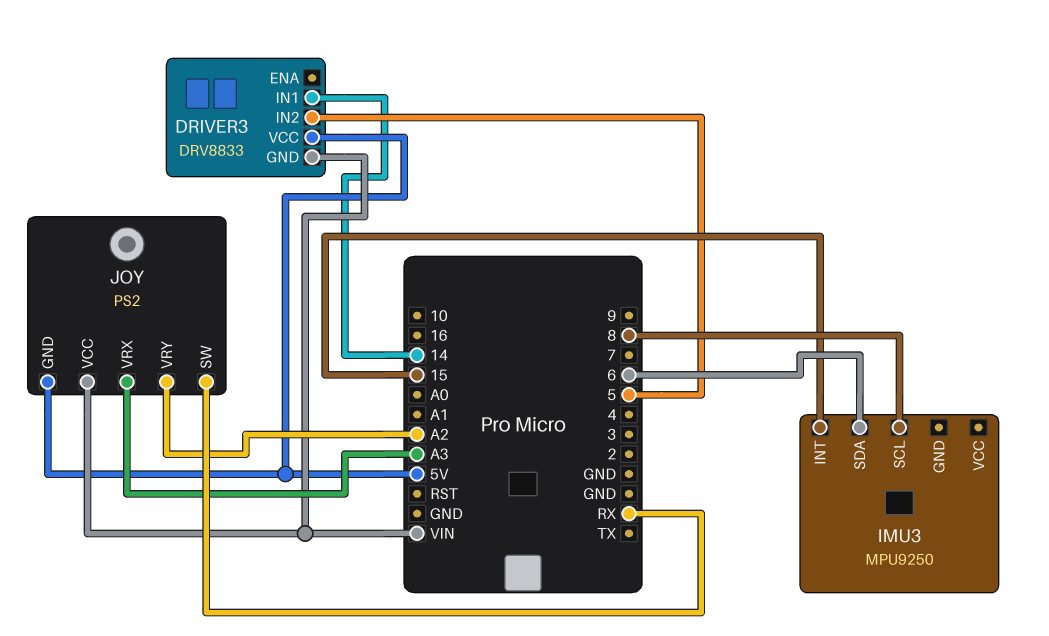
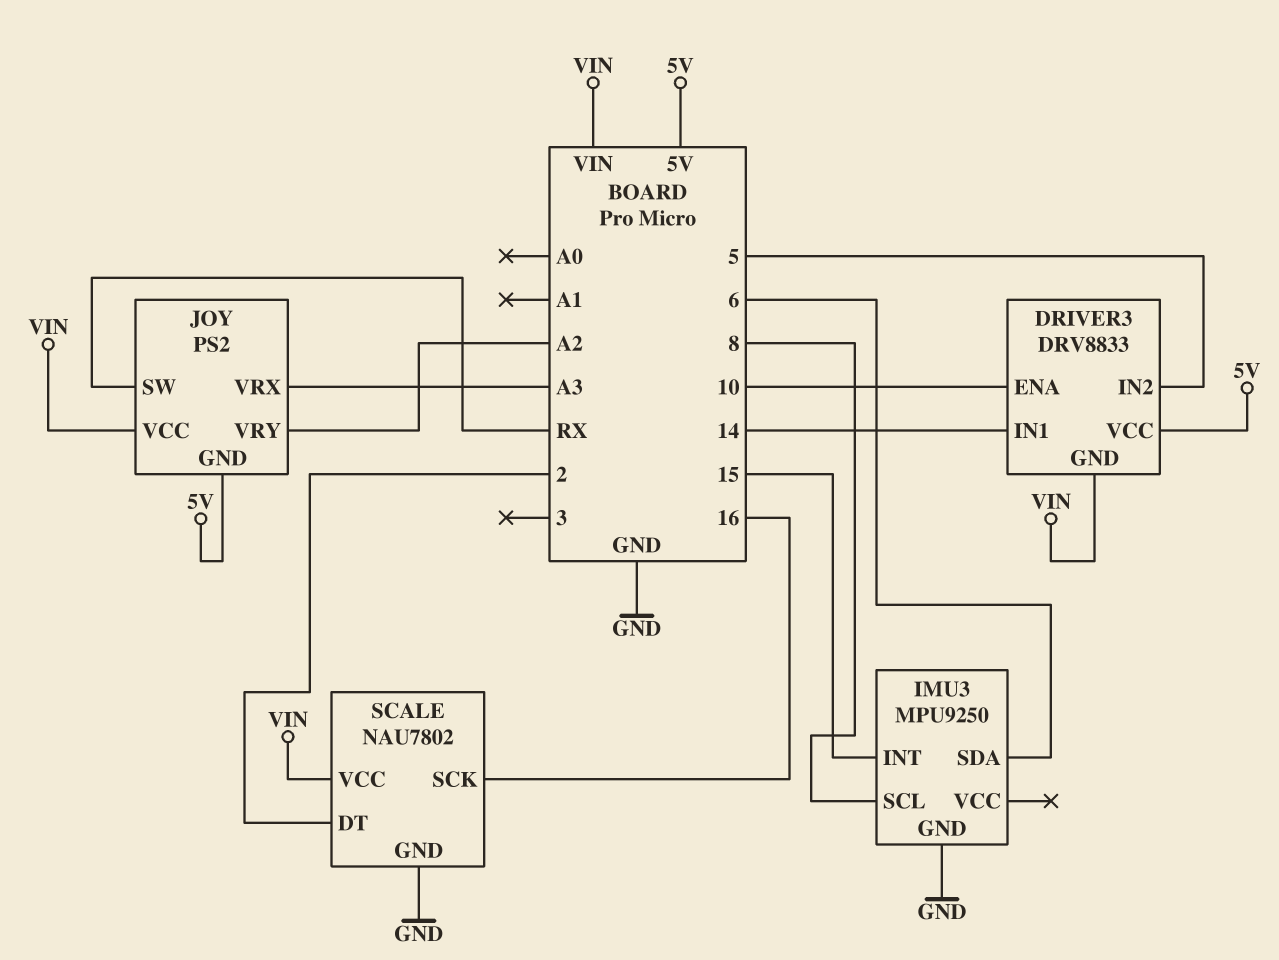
DRIVER3 pin ENA: none -> 10
IMU3 pin GND: none -> GND
SCALE: none -> NAU7802
SCALE pin DT: none -> 2
SCALE pin GND: none -> GND
SCALE pin SCK: none -> 16
SCALE pin VCC: none -> VIN

